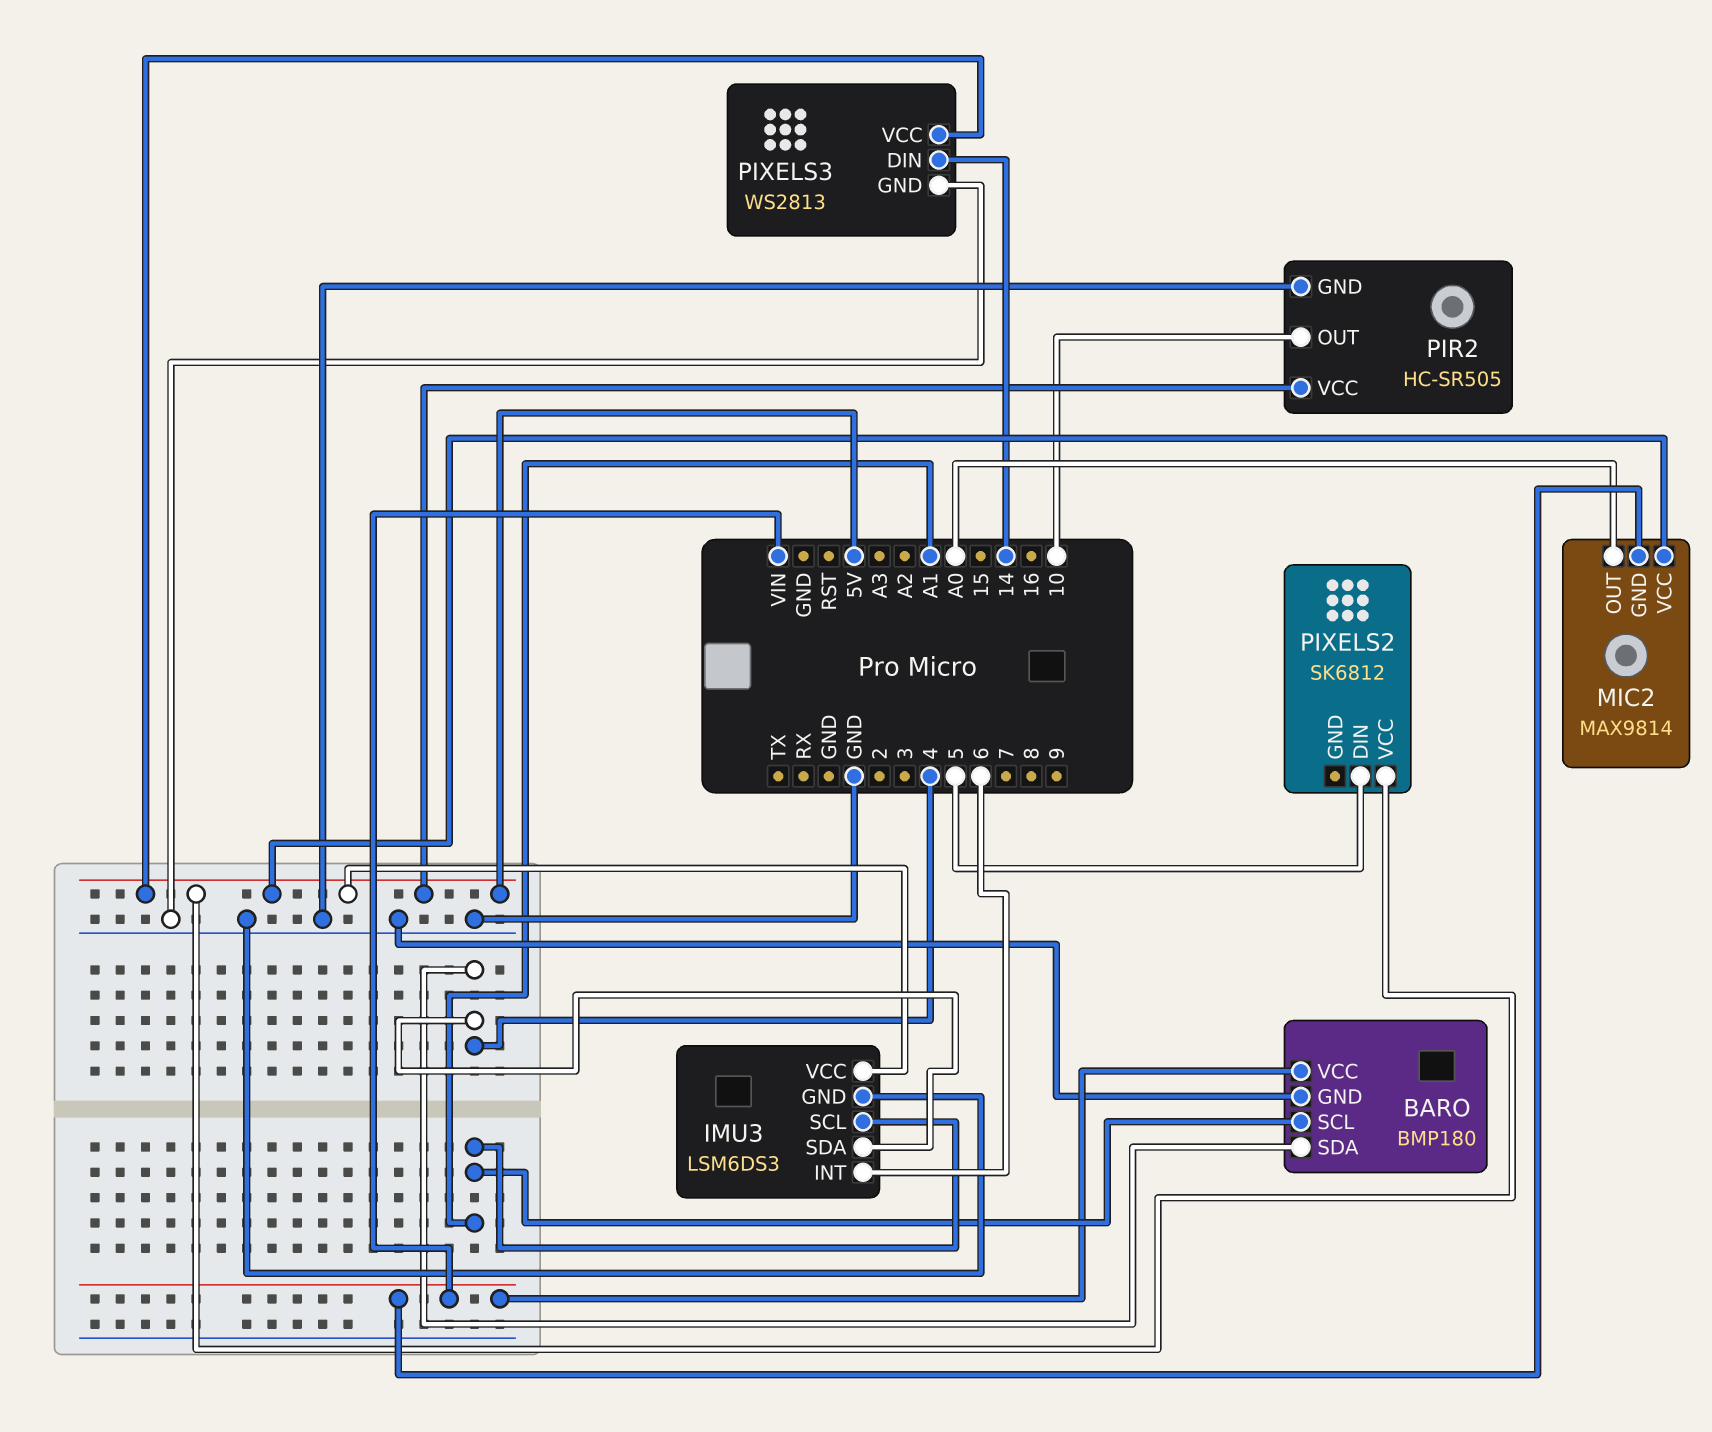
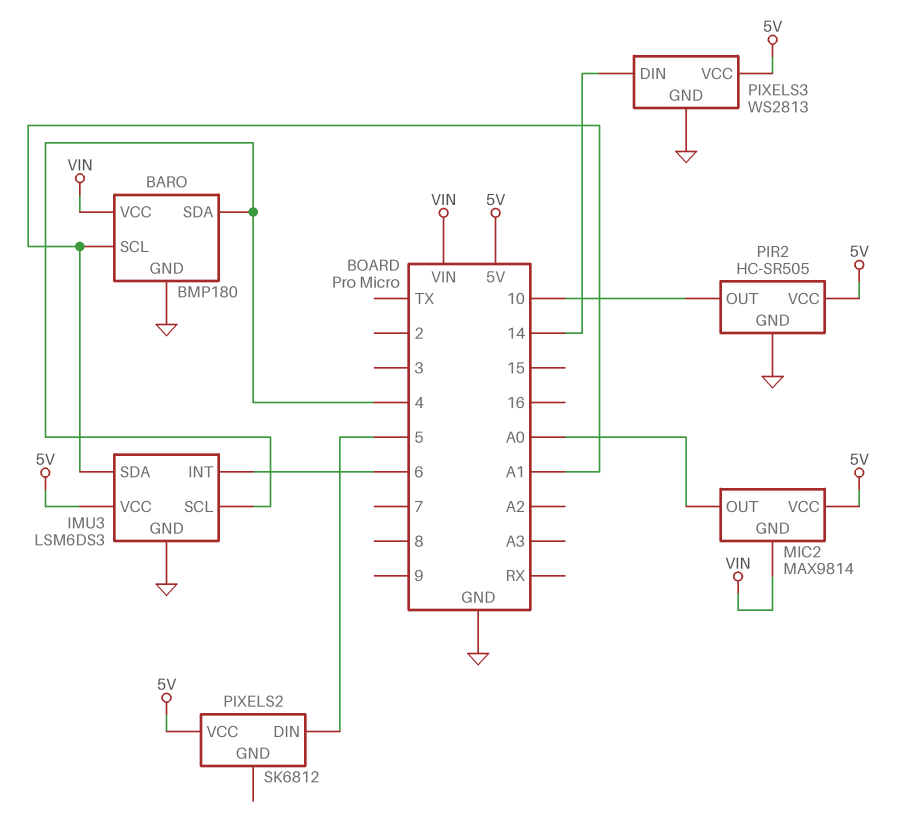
IMU3 pin SCL: A1 -> 4
IMU3 pin SDA: 4 -> A1

